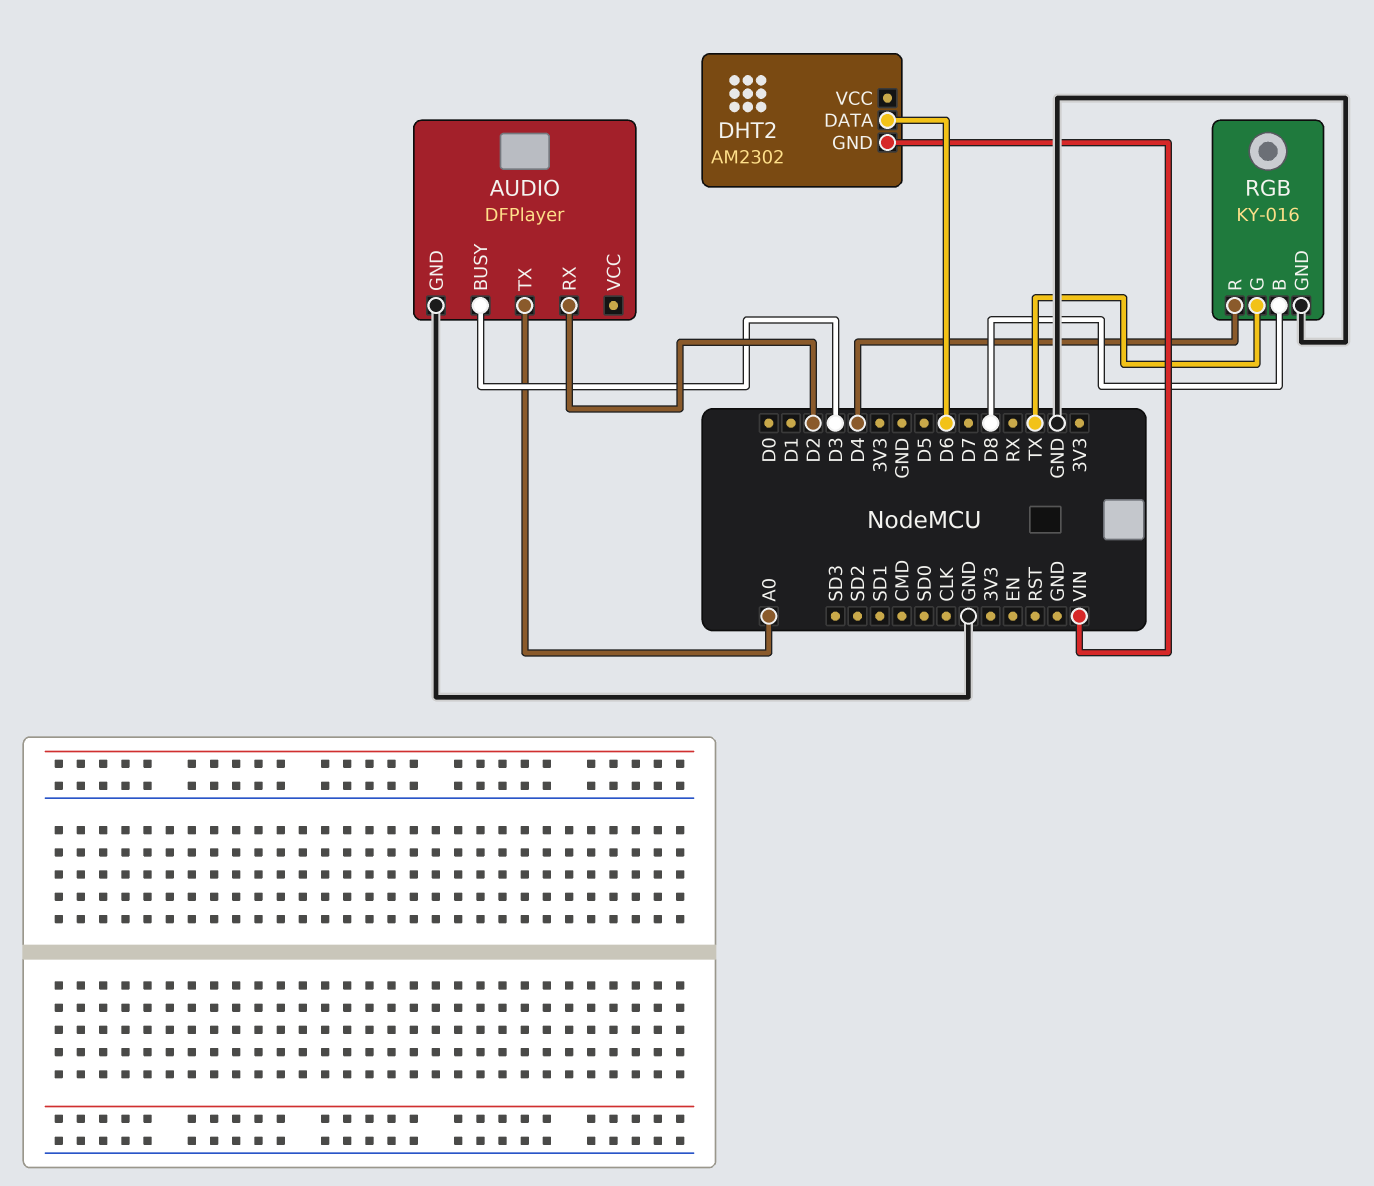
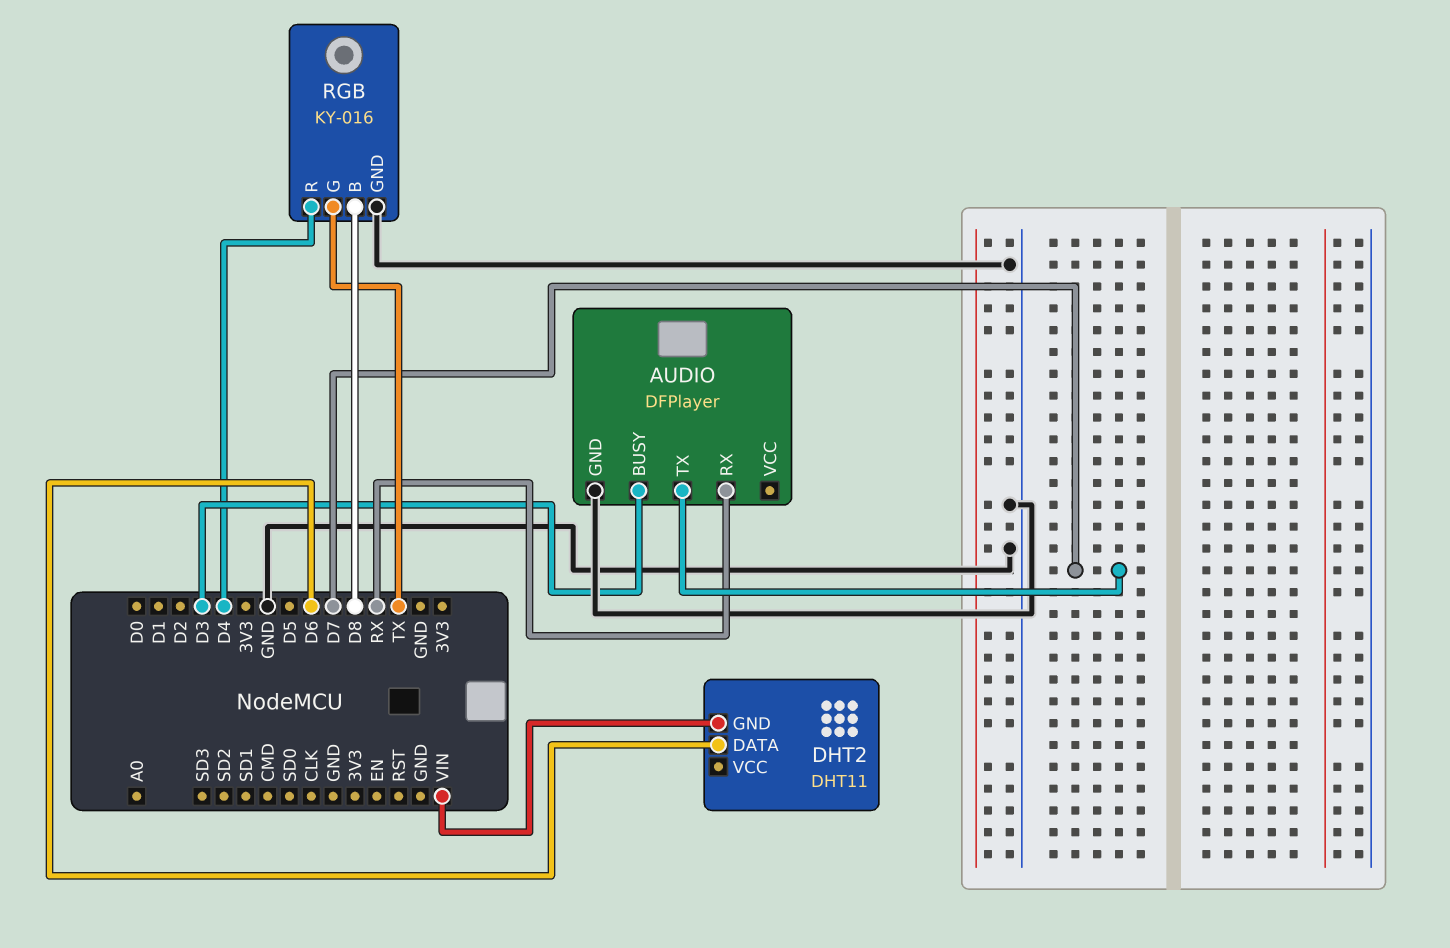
AUDIO pin RX: D2 -> RX
AUDIO pin TX: A0 -> D7
DHT2: AM2302 -> DHT11

